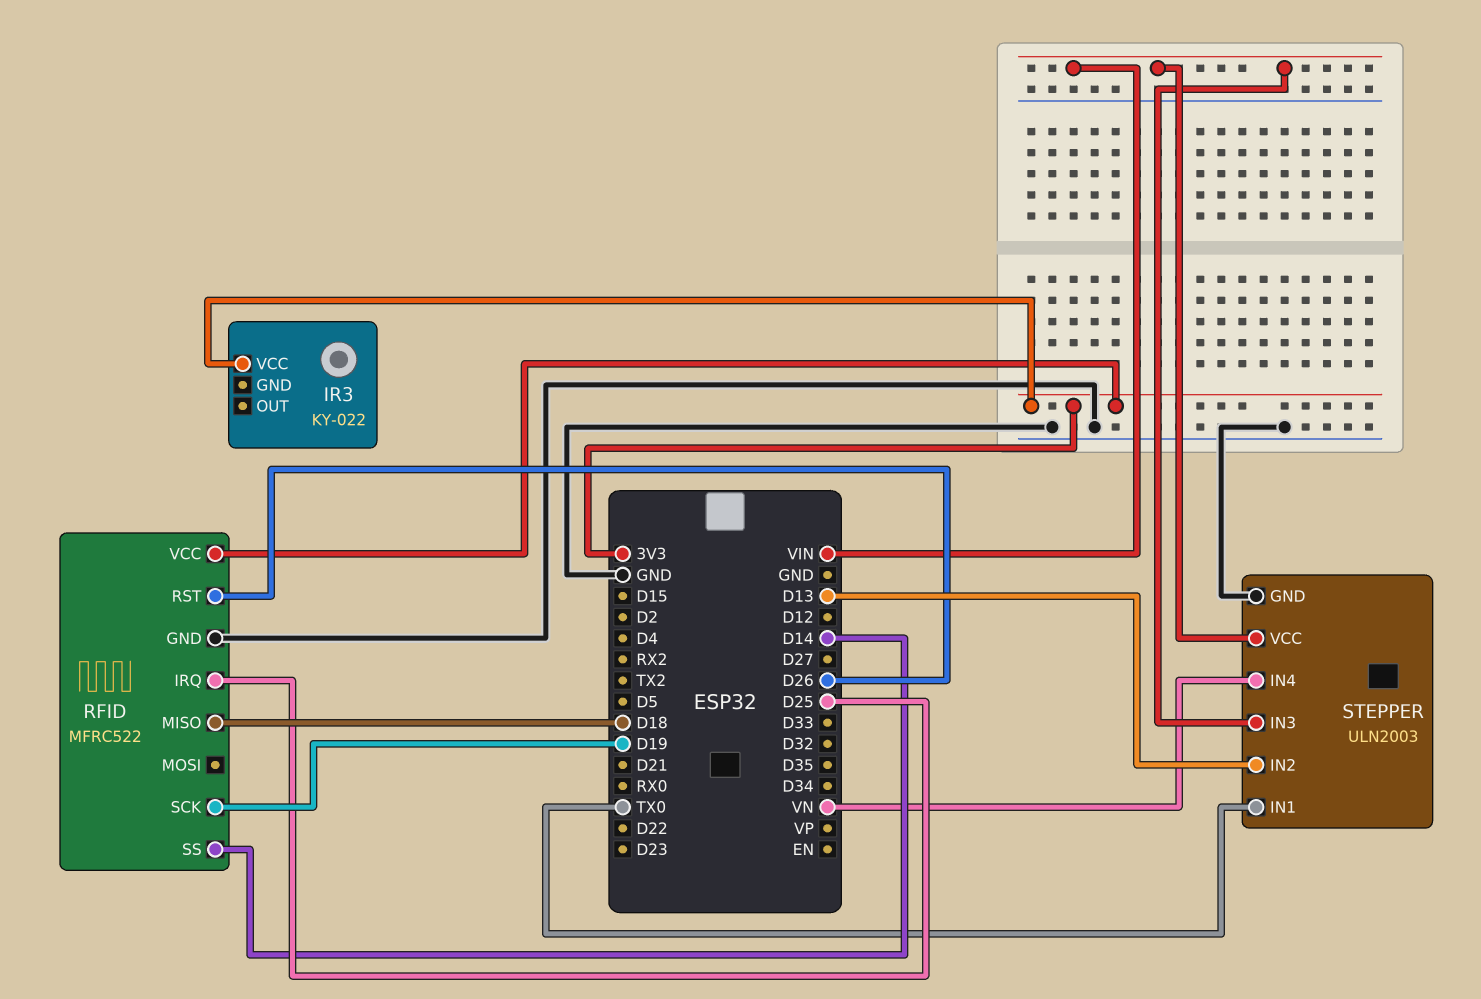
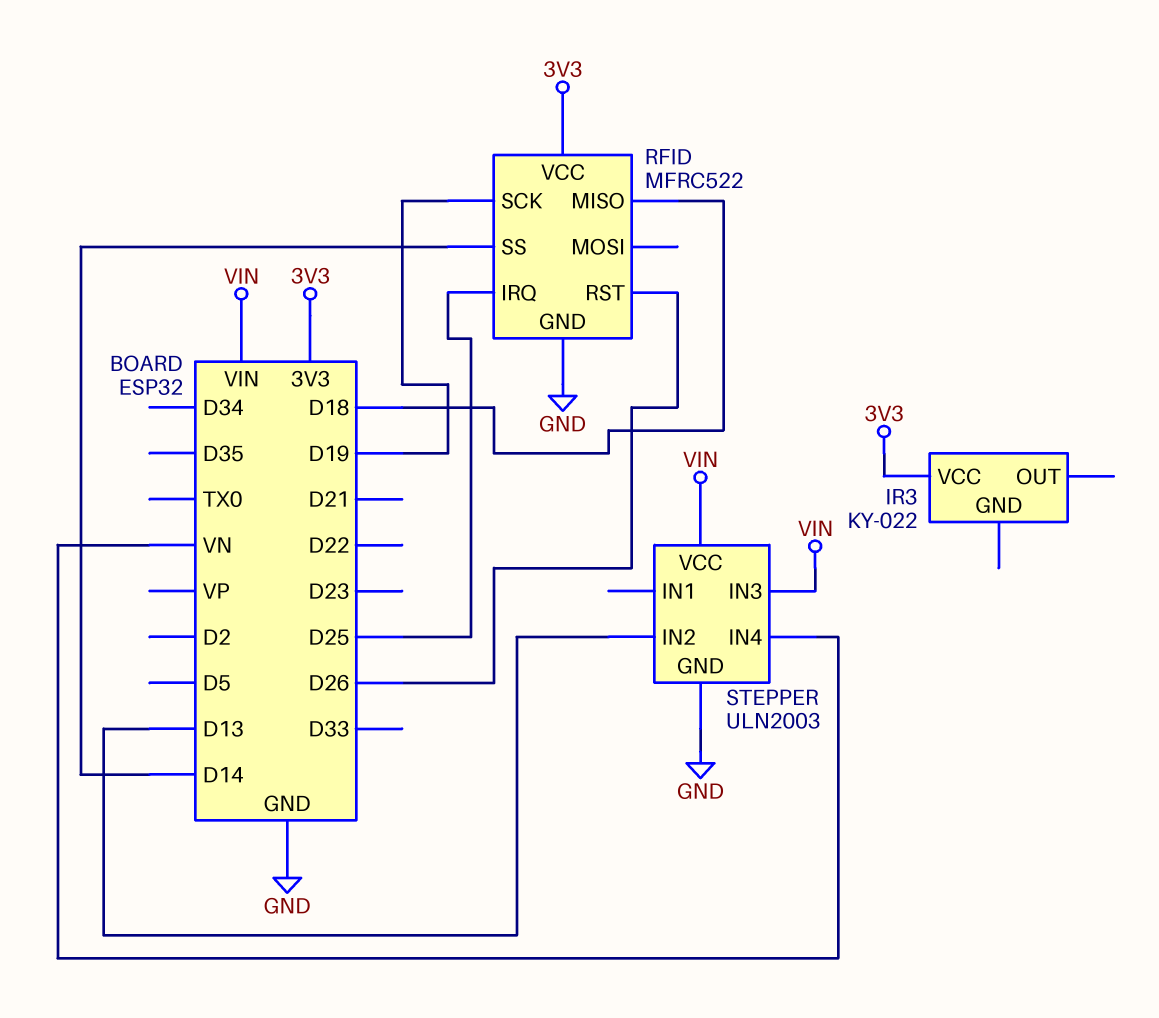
STEPPER pin IN1: TX0 -> none

